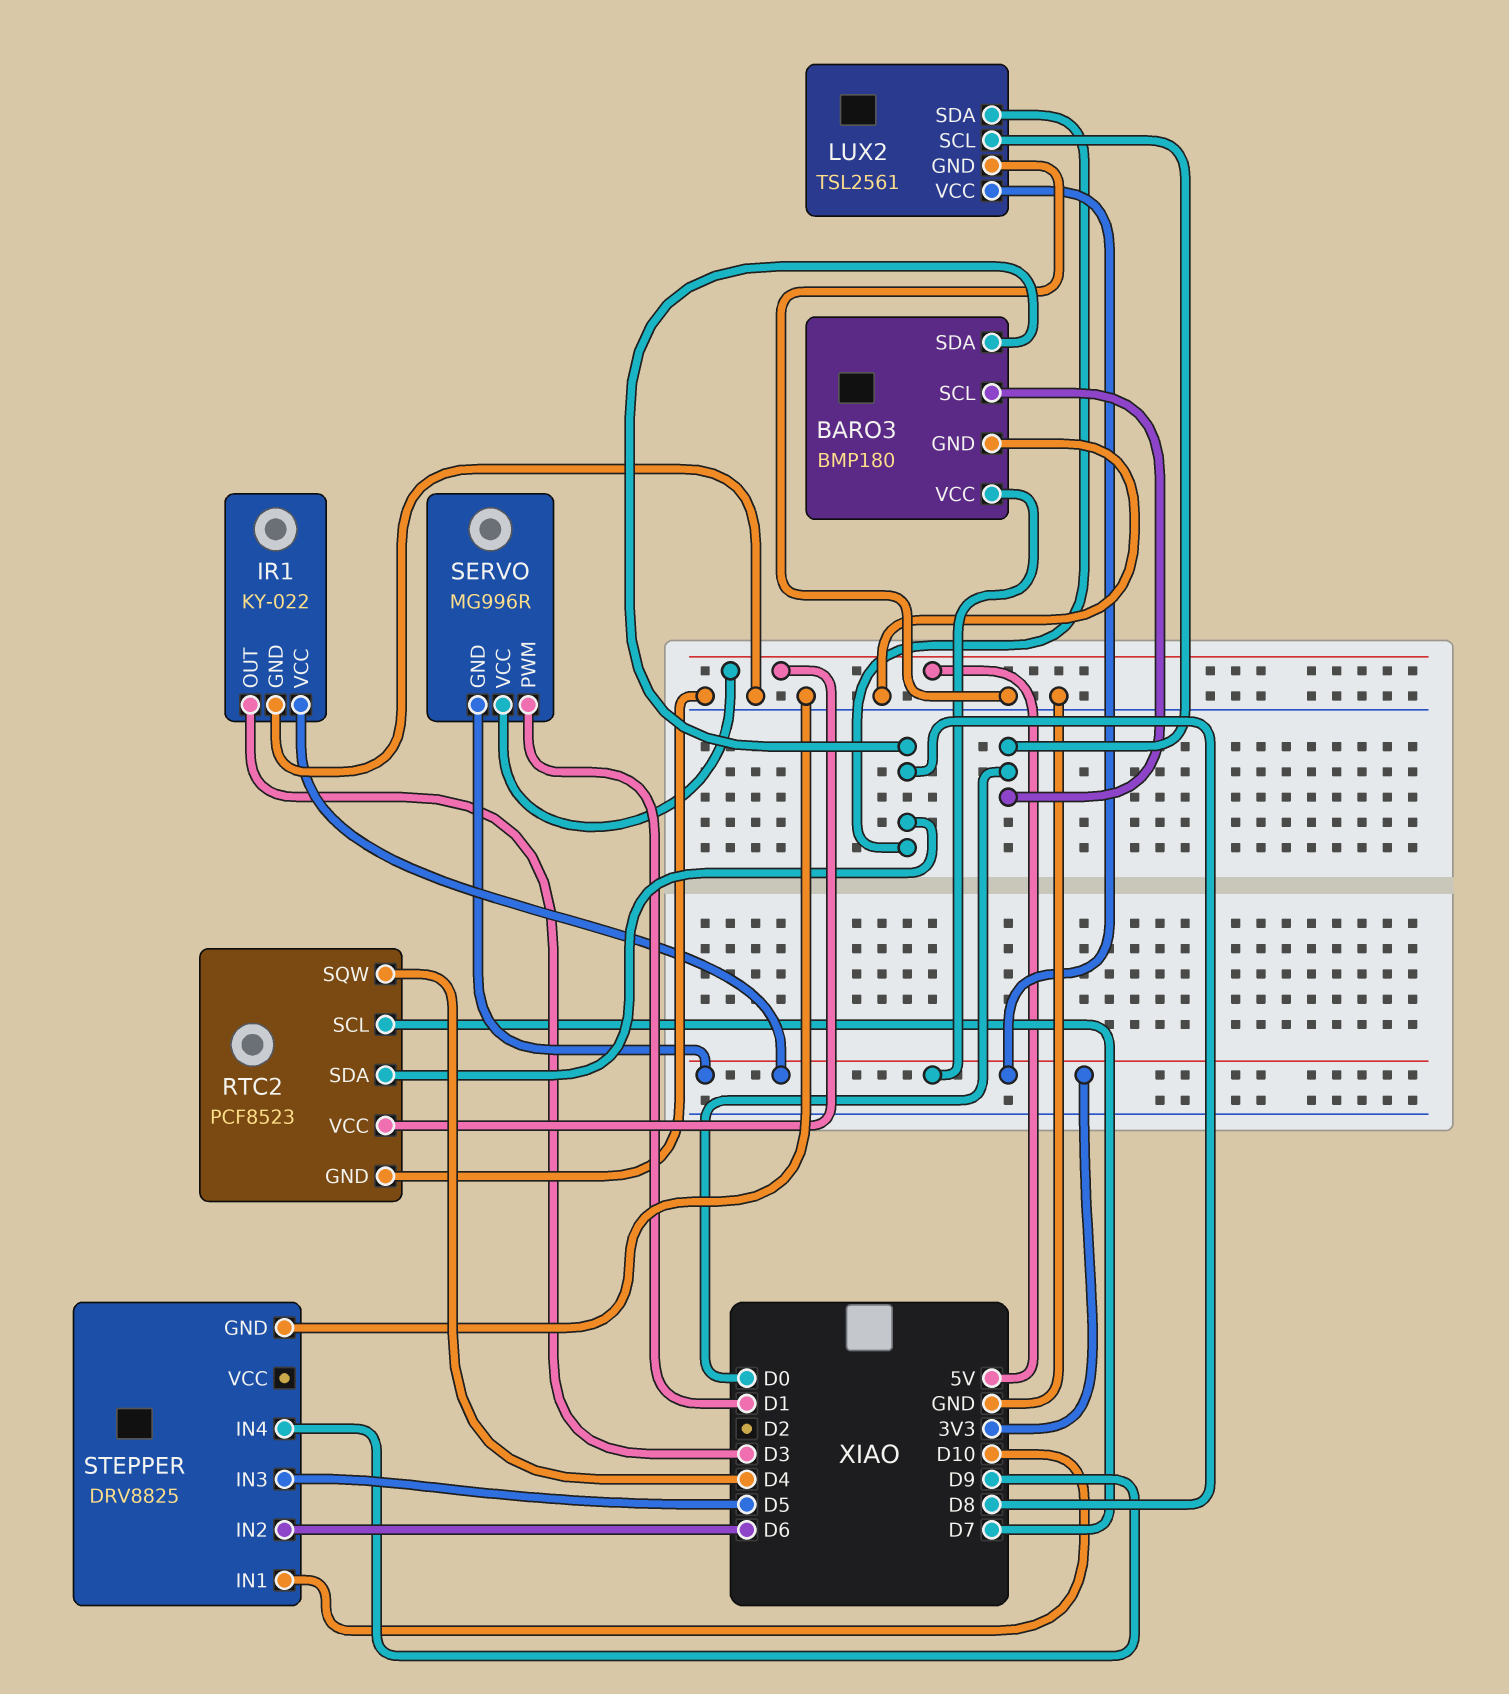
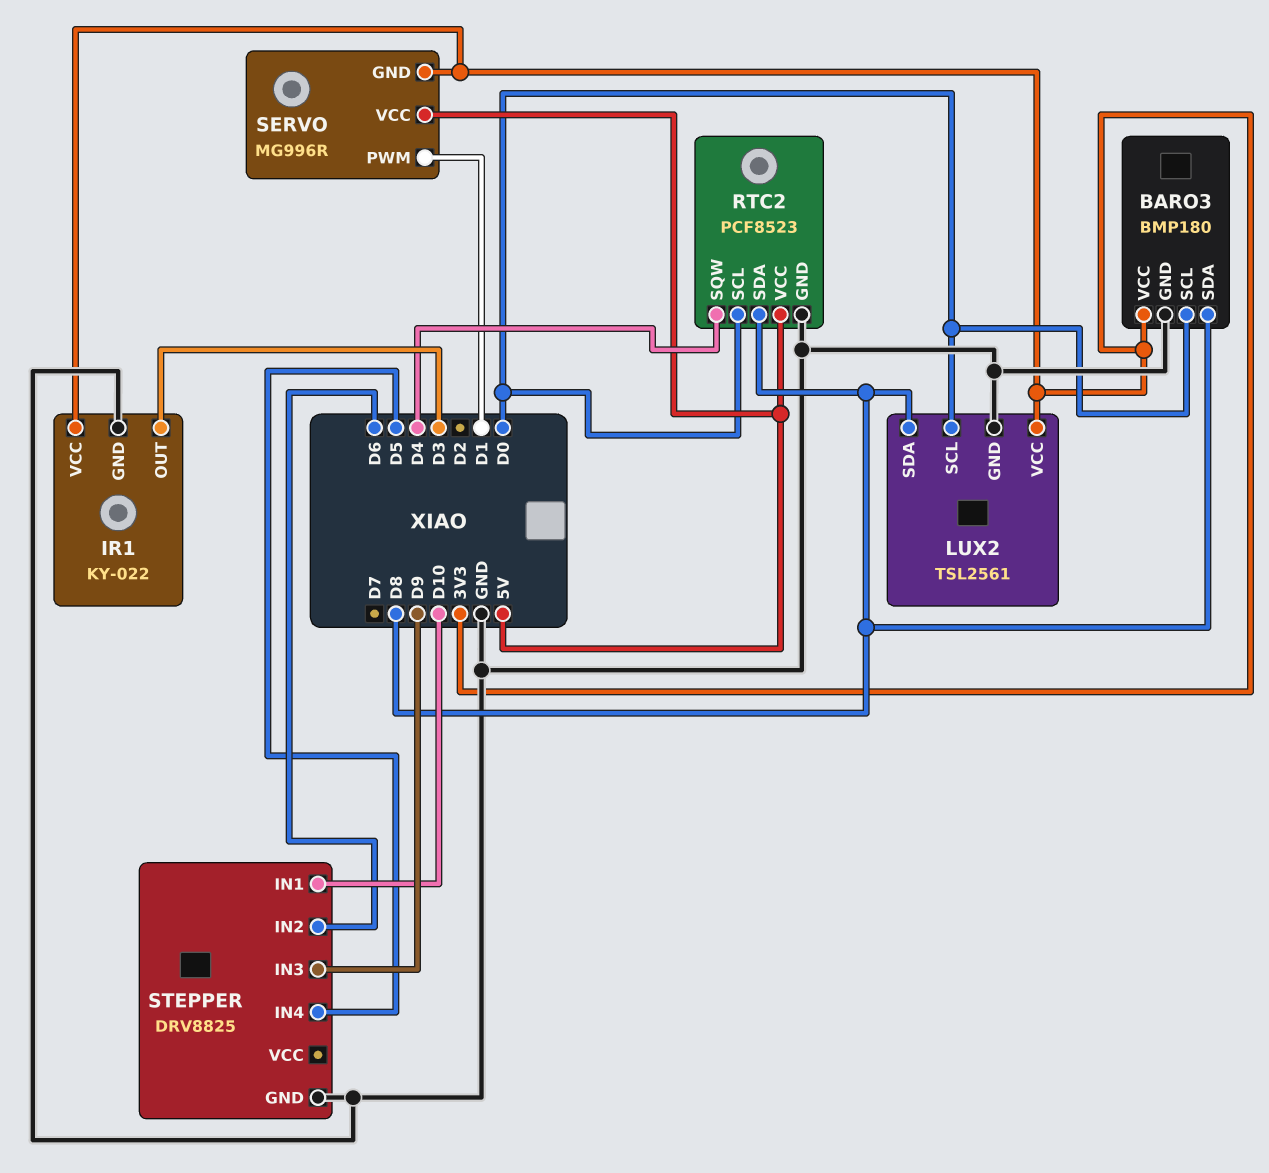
RTC2 pin SCL: D7 -> D0
STEPPER pin IN3: D5 -> D9
STEPPER pin IN4: D9 -> D5

